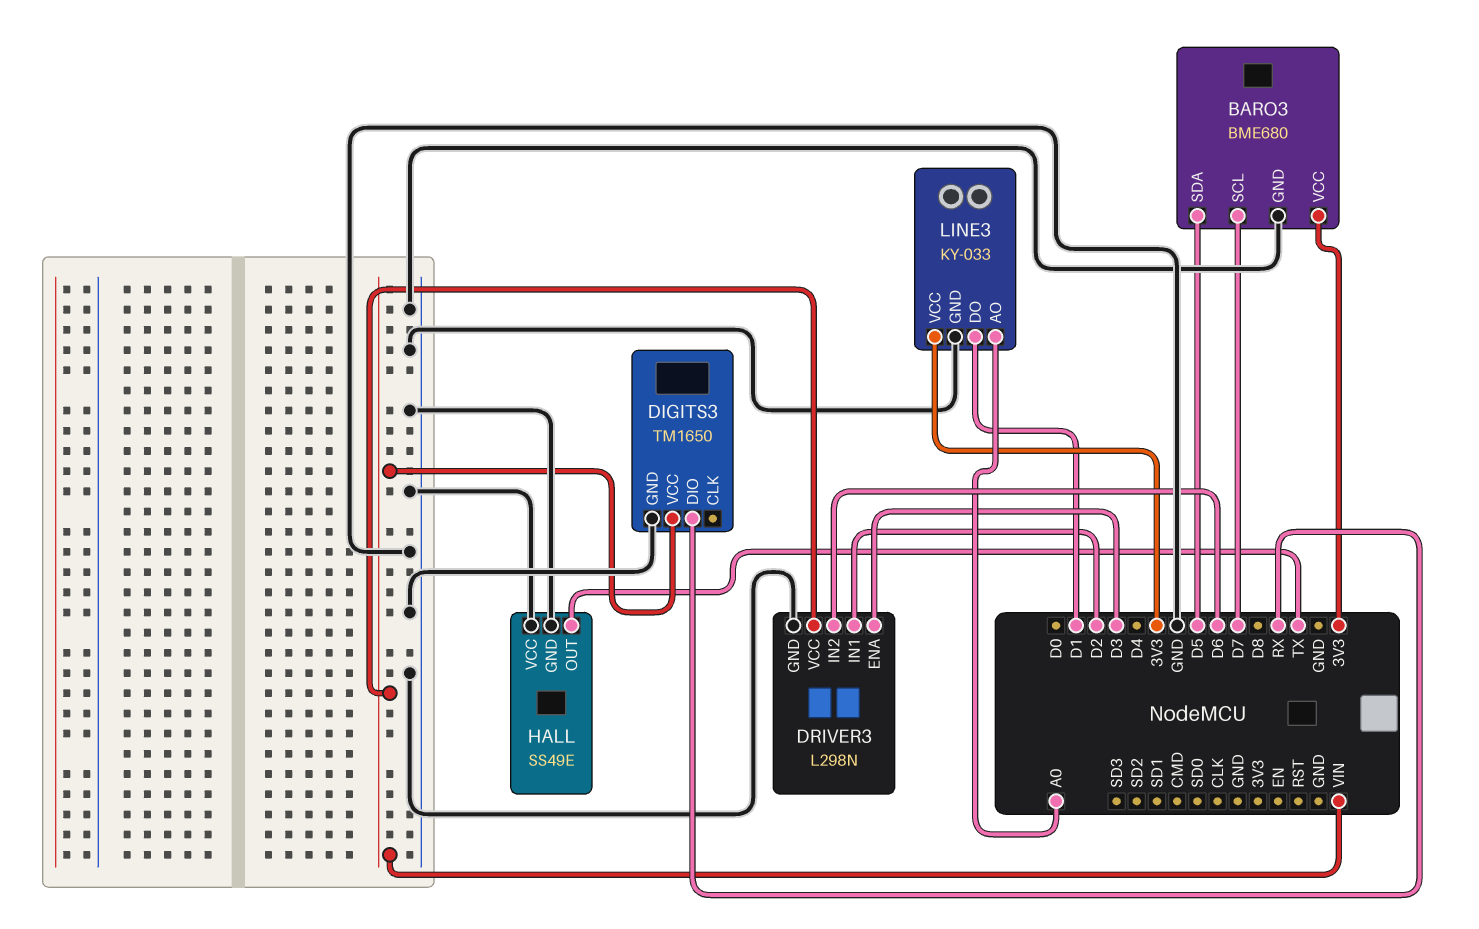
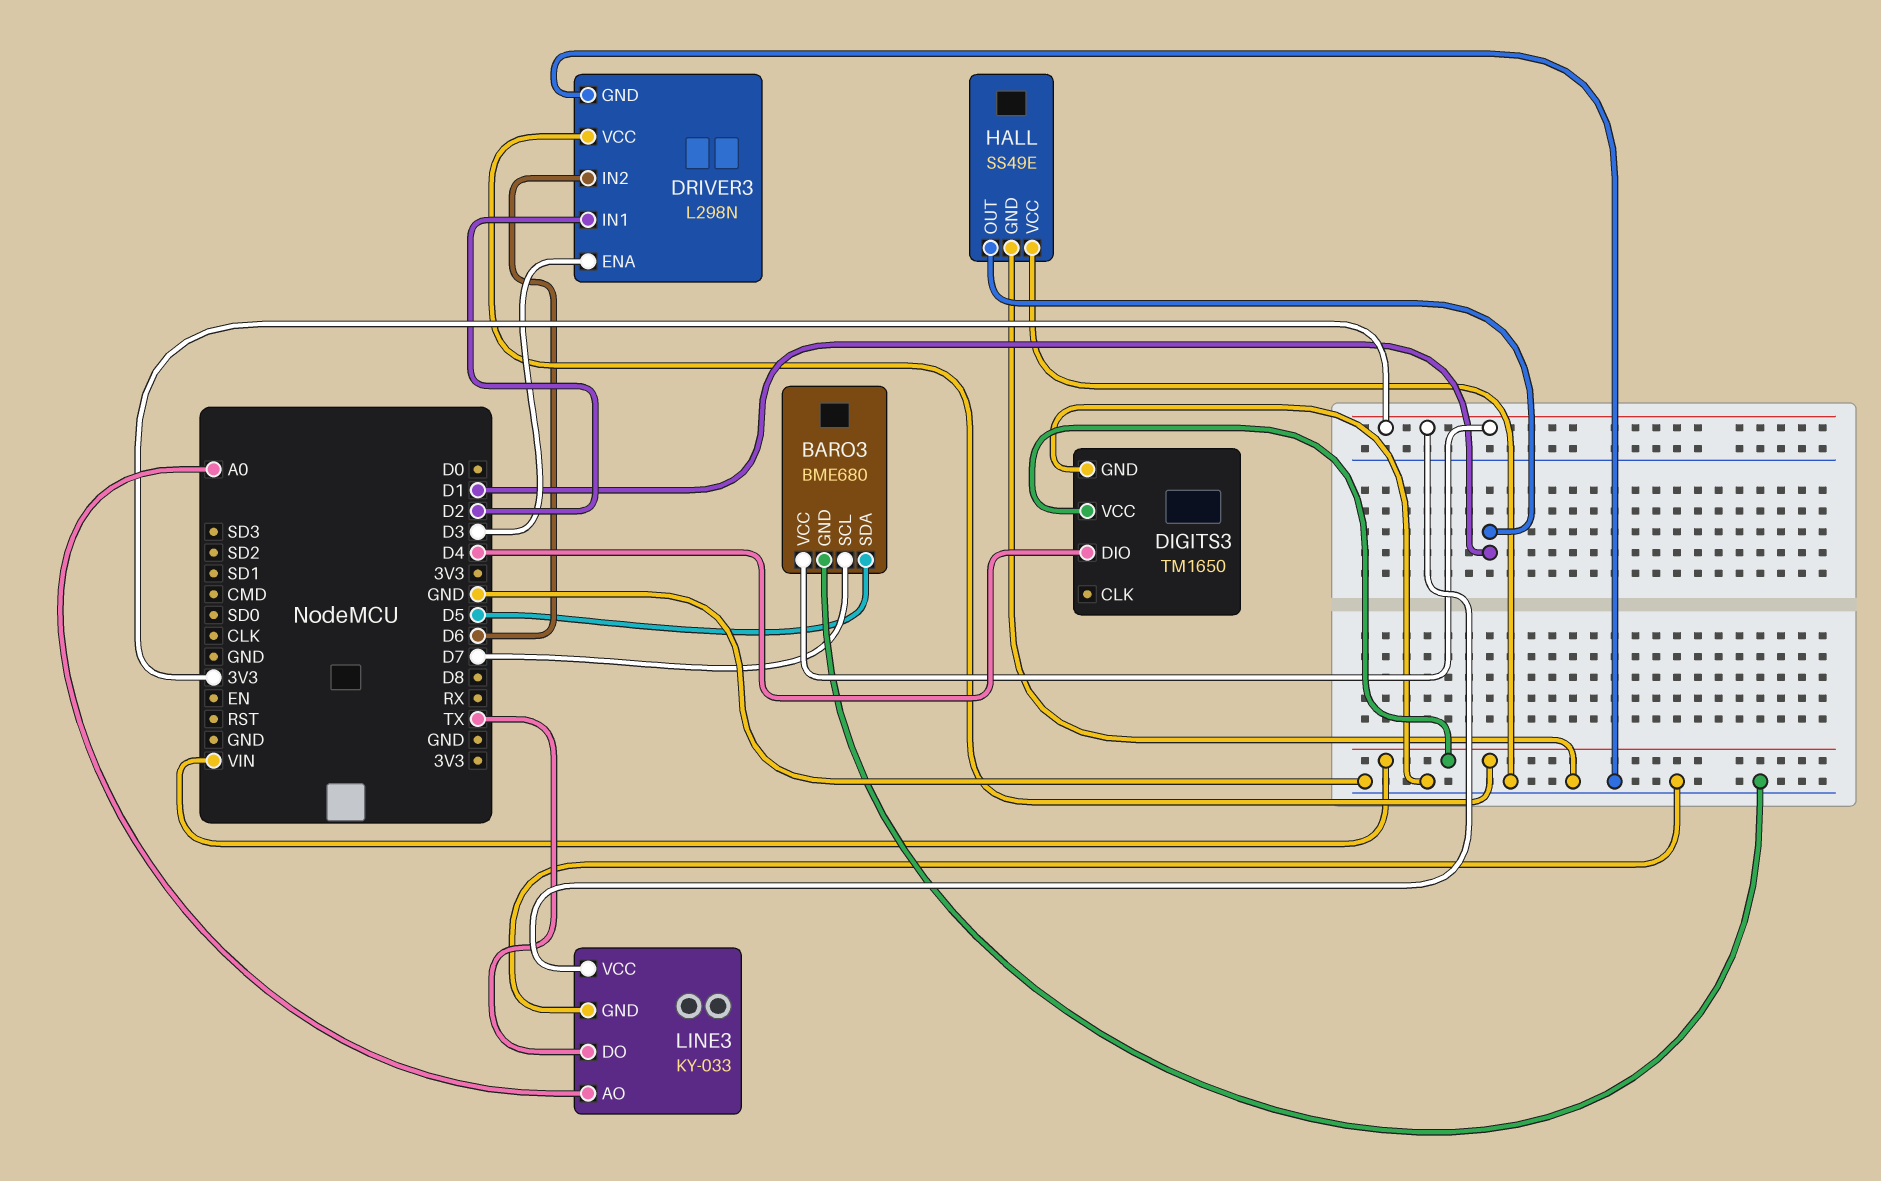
DIGITS3 pin DIO: RX -> D4
HALL pin OUT: TX -> D1
LINE3 pin DO: D1 -> TX

